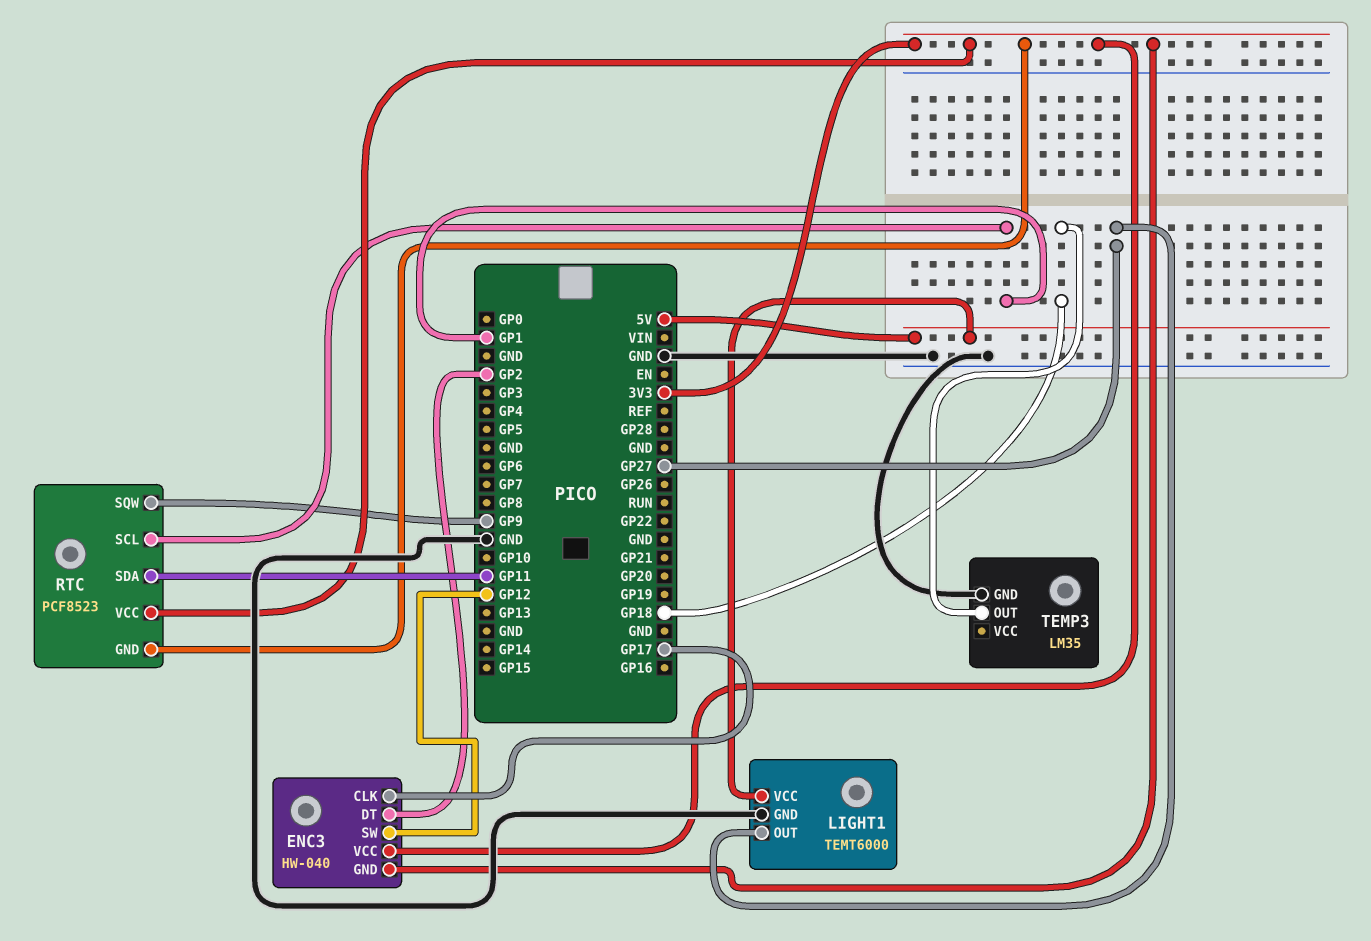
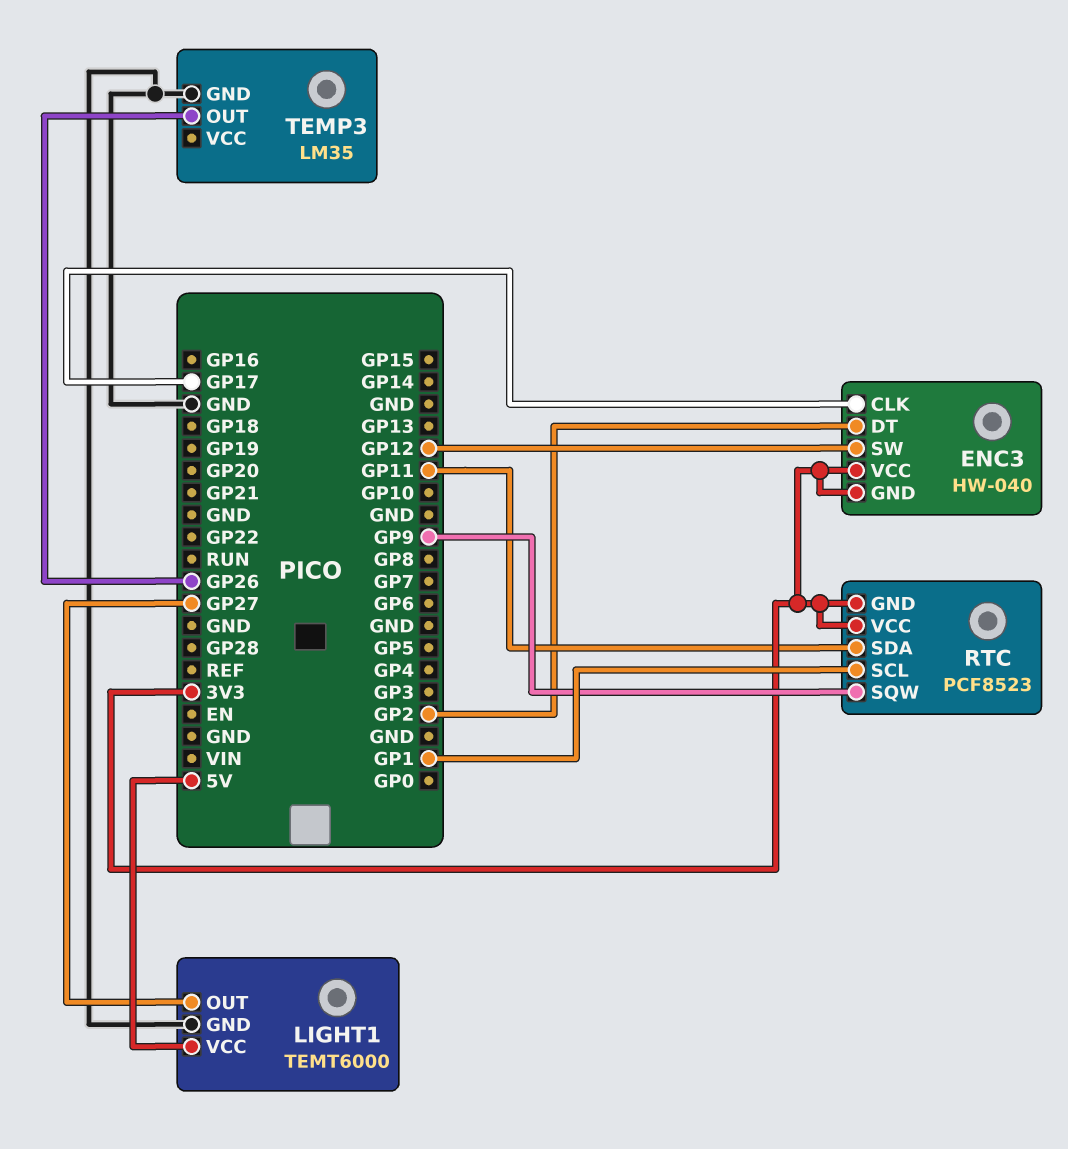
TEMP3 pin OUT: GP18 -> GP26

